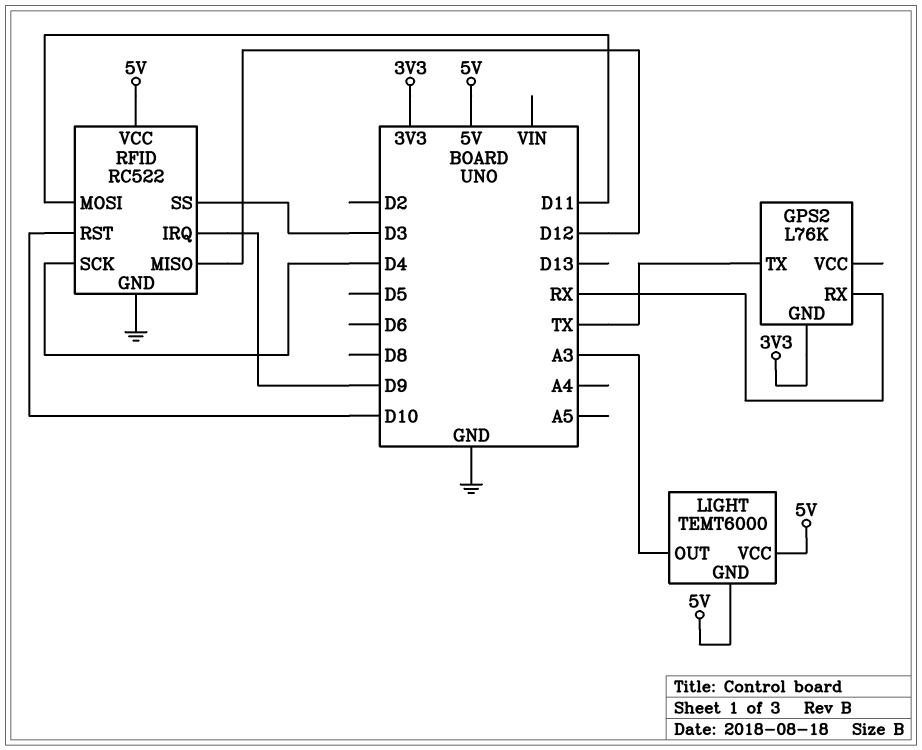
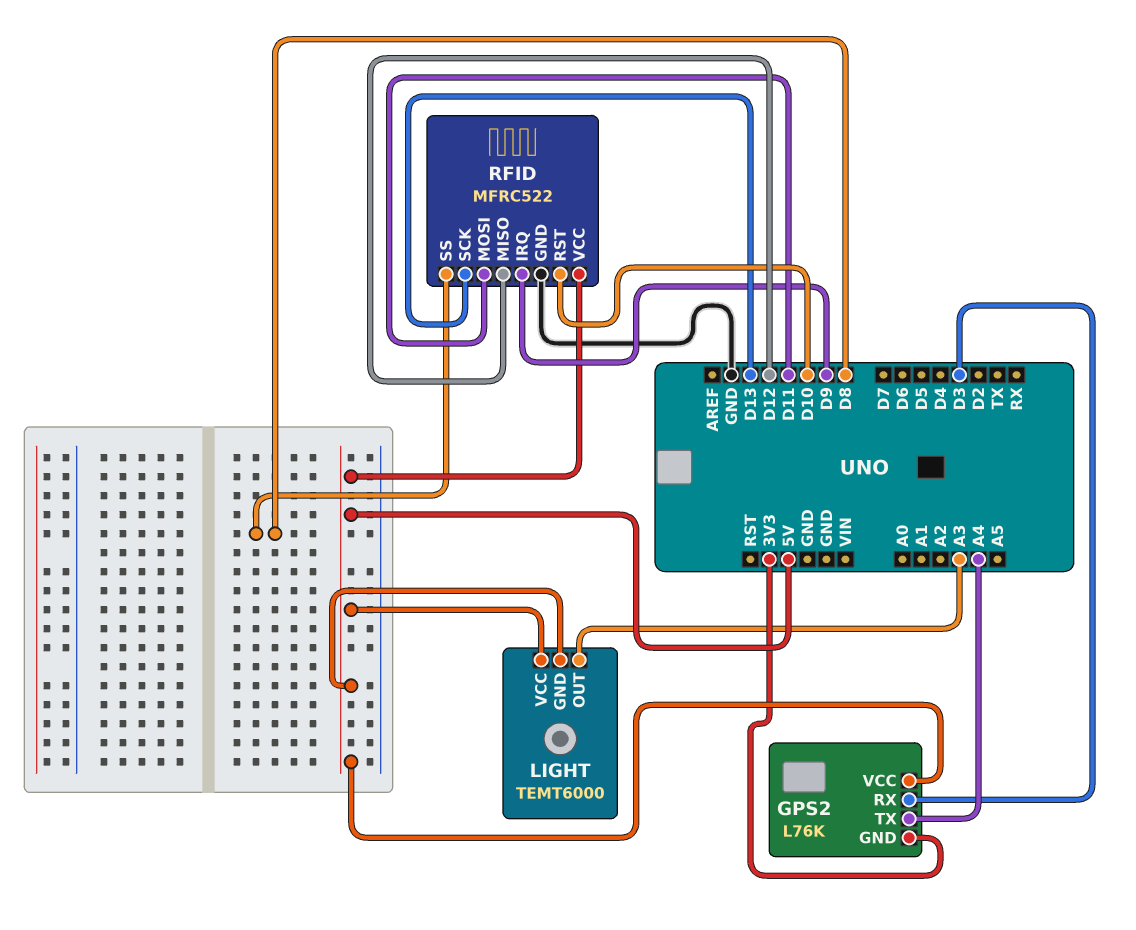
GPS2 pin RX: RX -> D3
GPS2 pin TX: TX -> A4
GPS2 pin VCC: none -> 5V
RFID: RC522 -> MFRC522
RFID pin SCK: D4 -> D13
RFID pin SS: D3 -> D8

